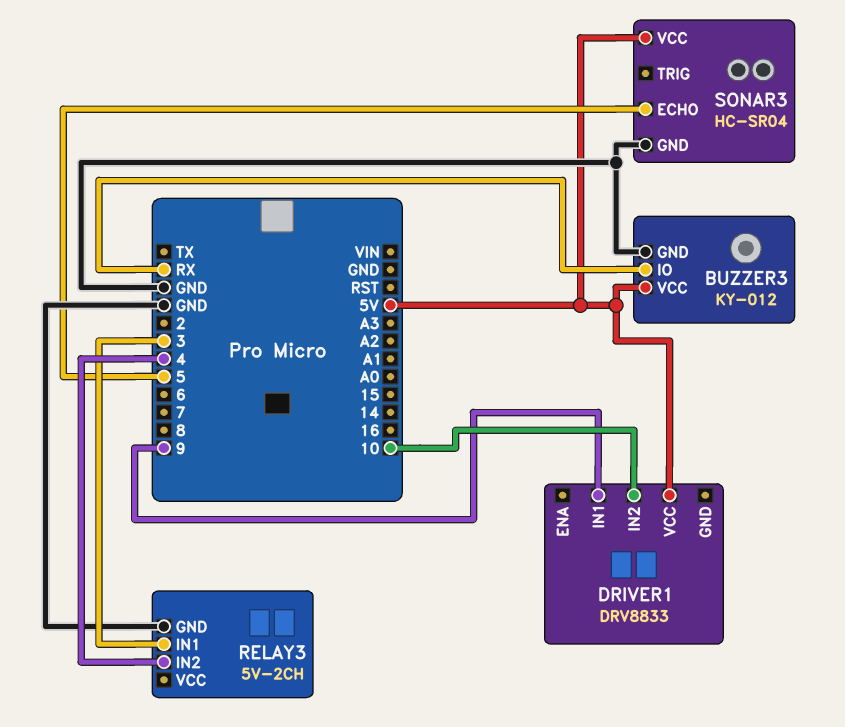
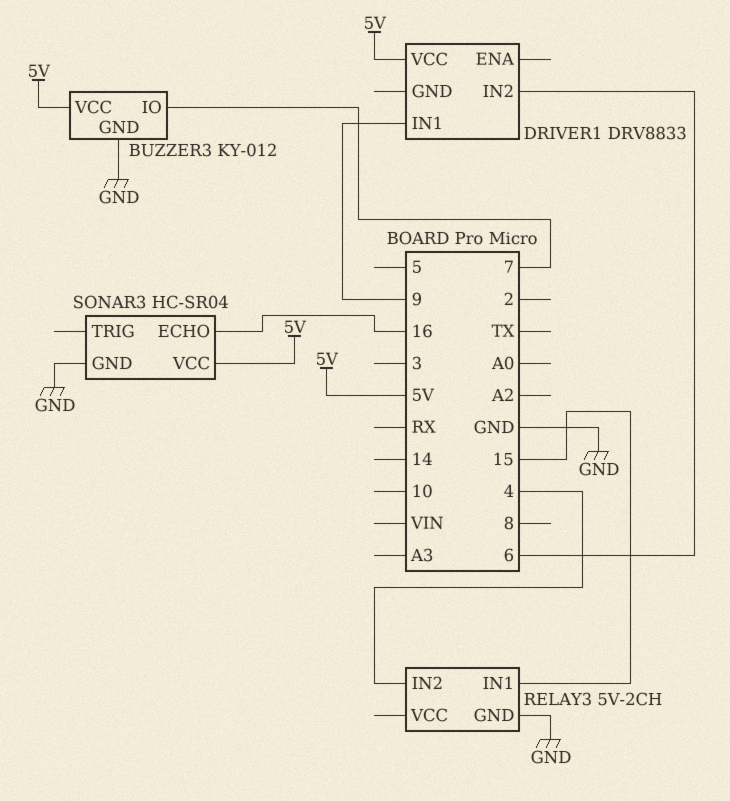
BUZZER3 pin IO: RX -> 7
DRIVER1 pin IN2: 10 -> 6
RELAY3 pin IN1: 3 -> 15
SONAR3 pin ECHO: 5 -> 16

